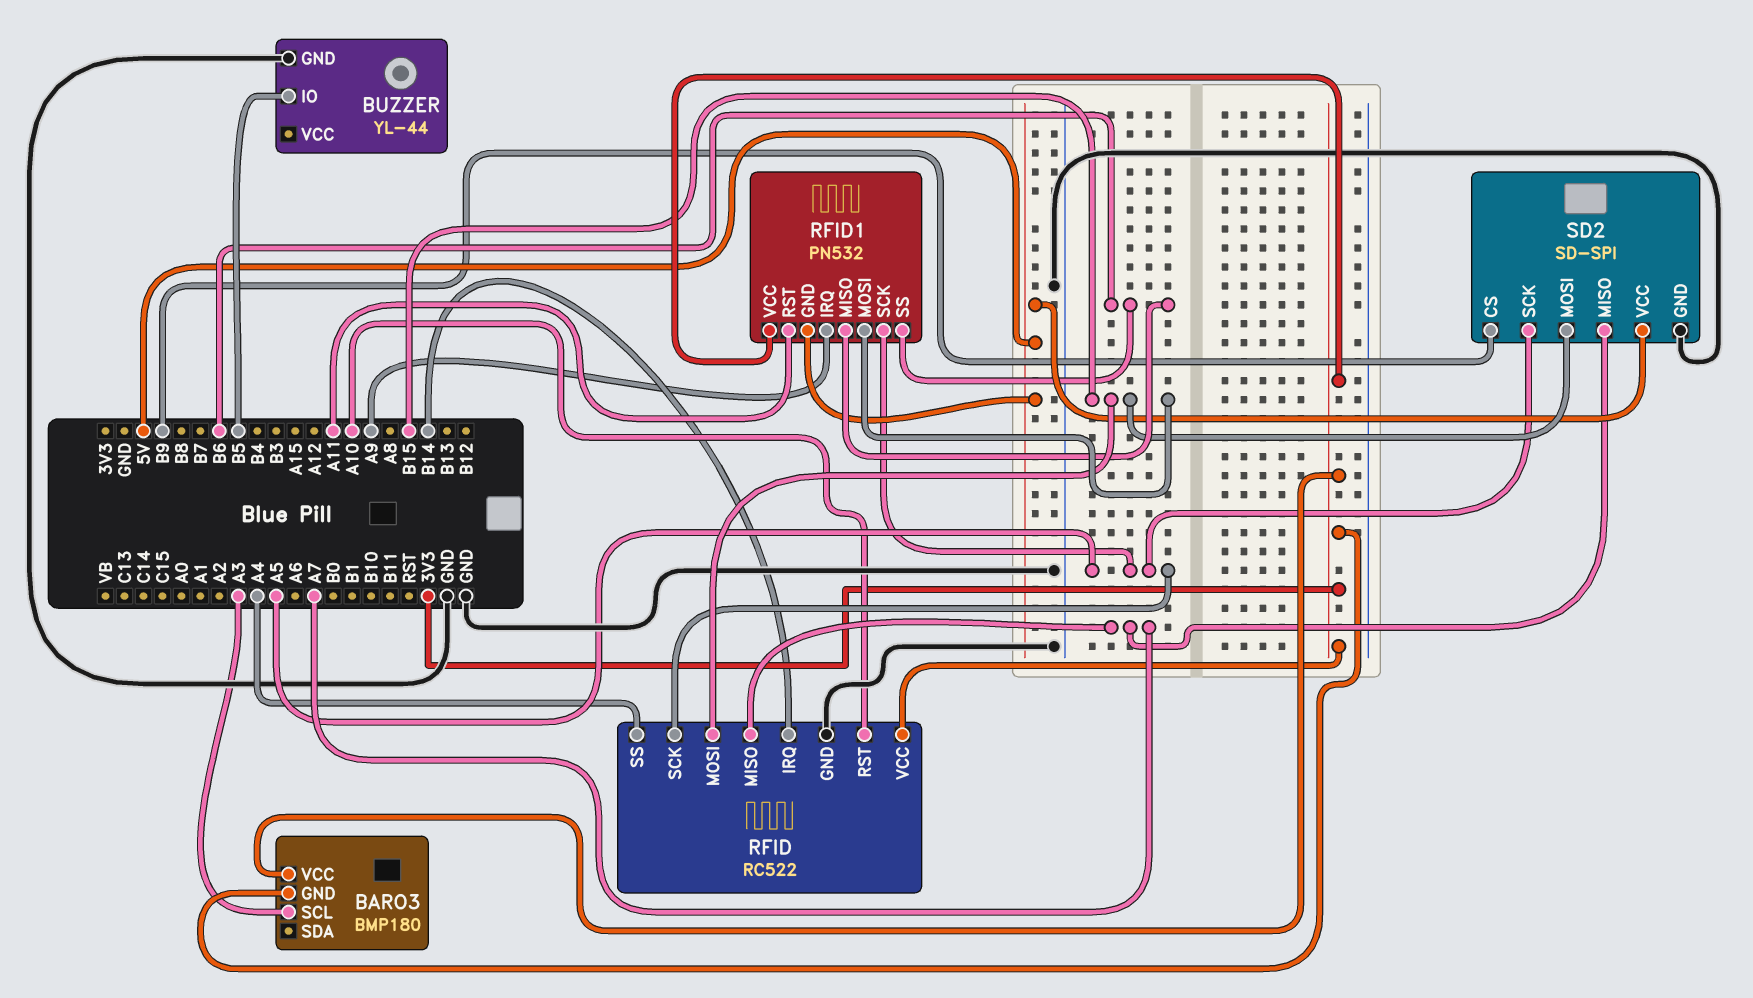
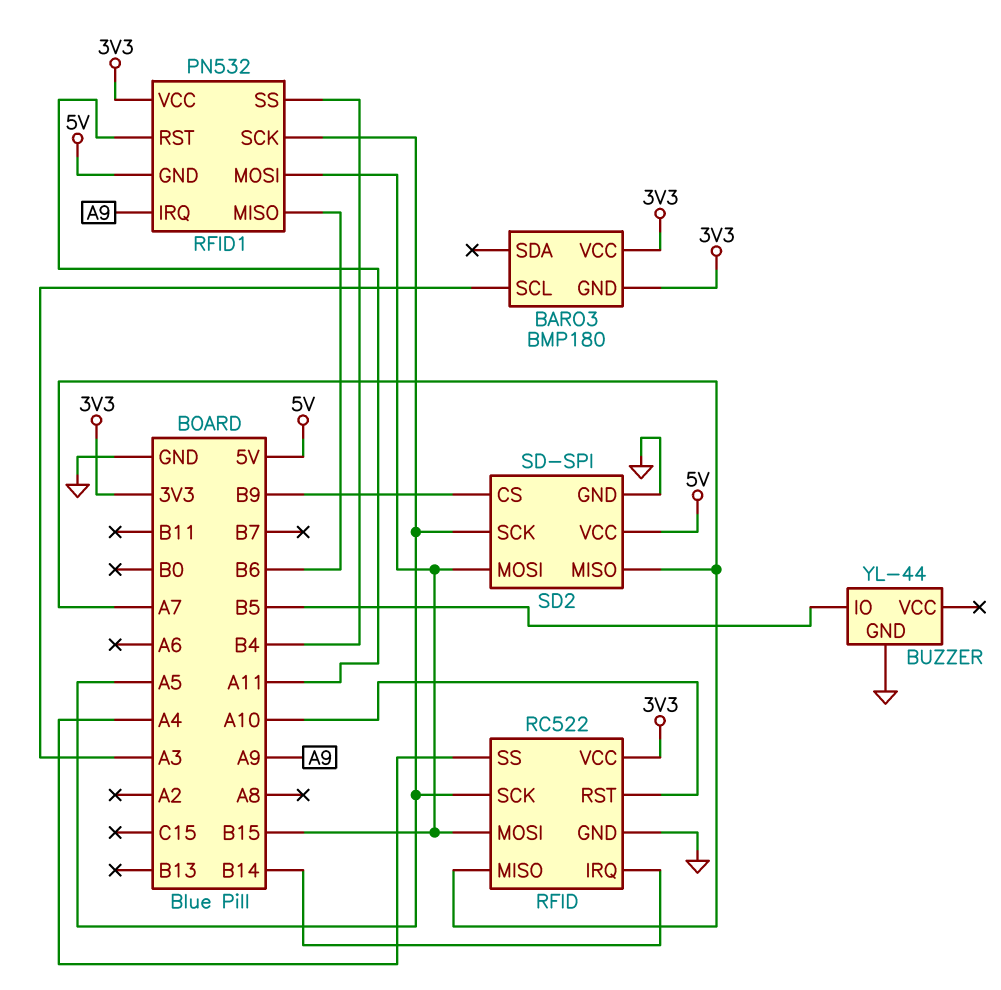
RFID1 pin SS: B6 -> B4

